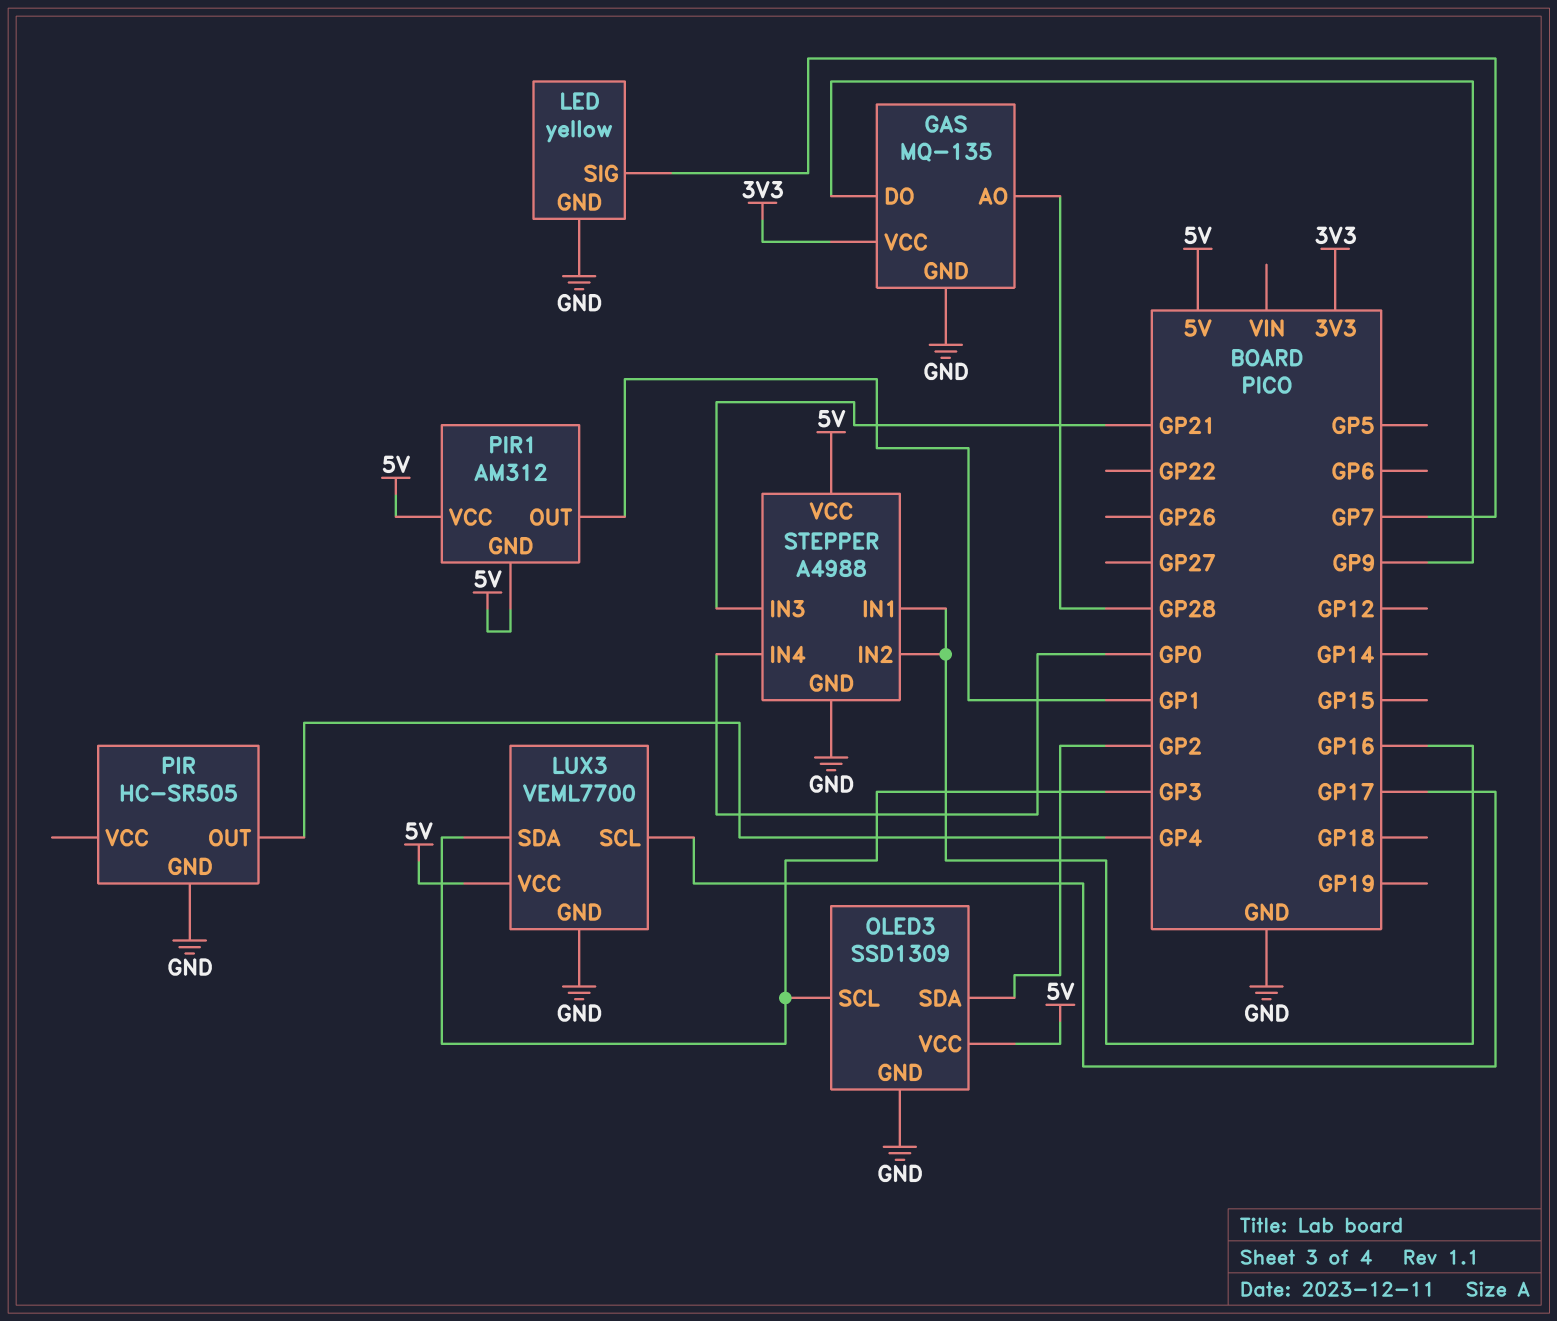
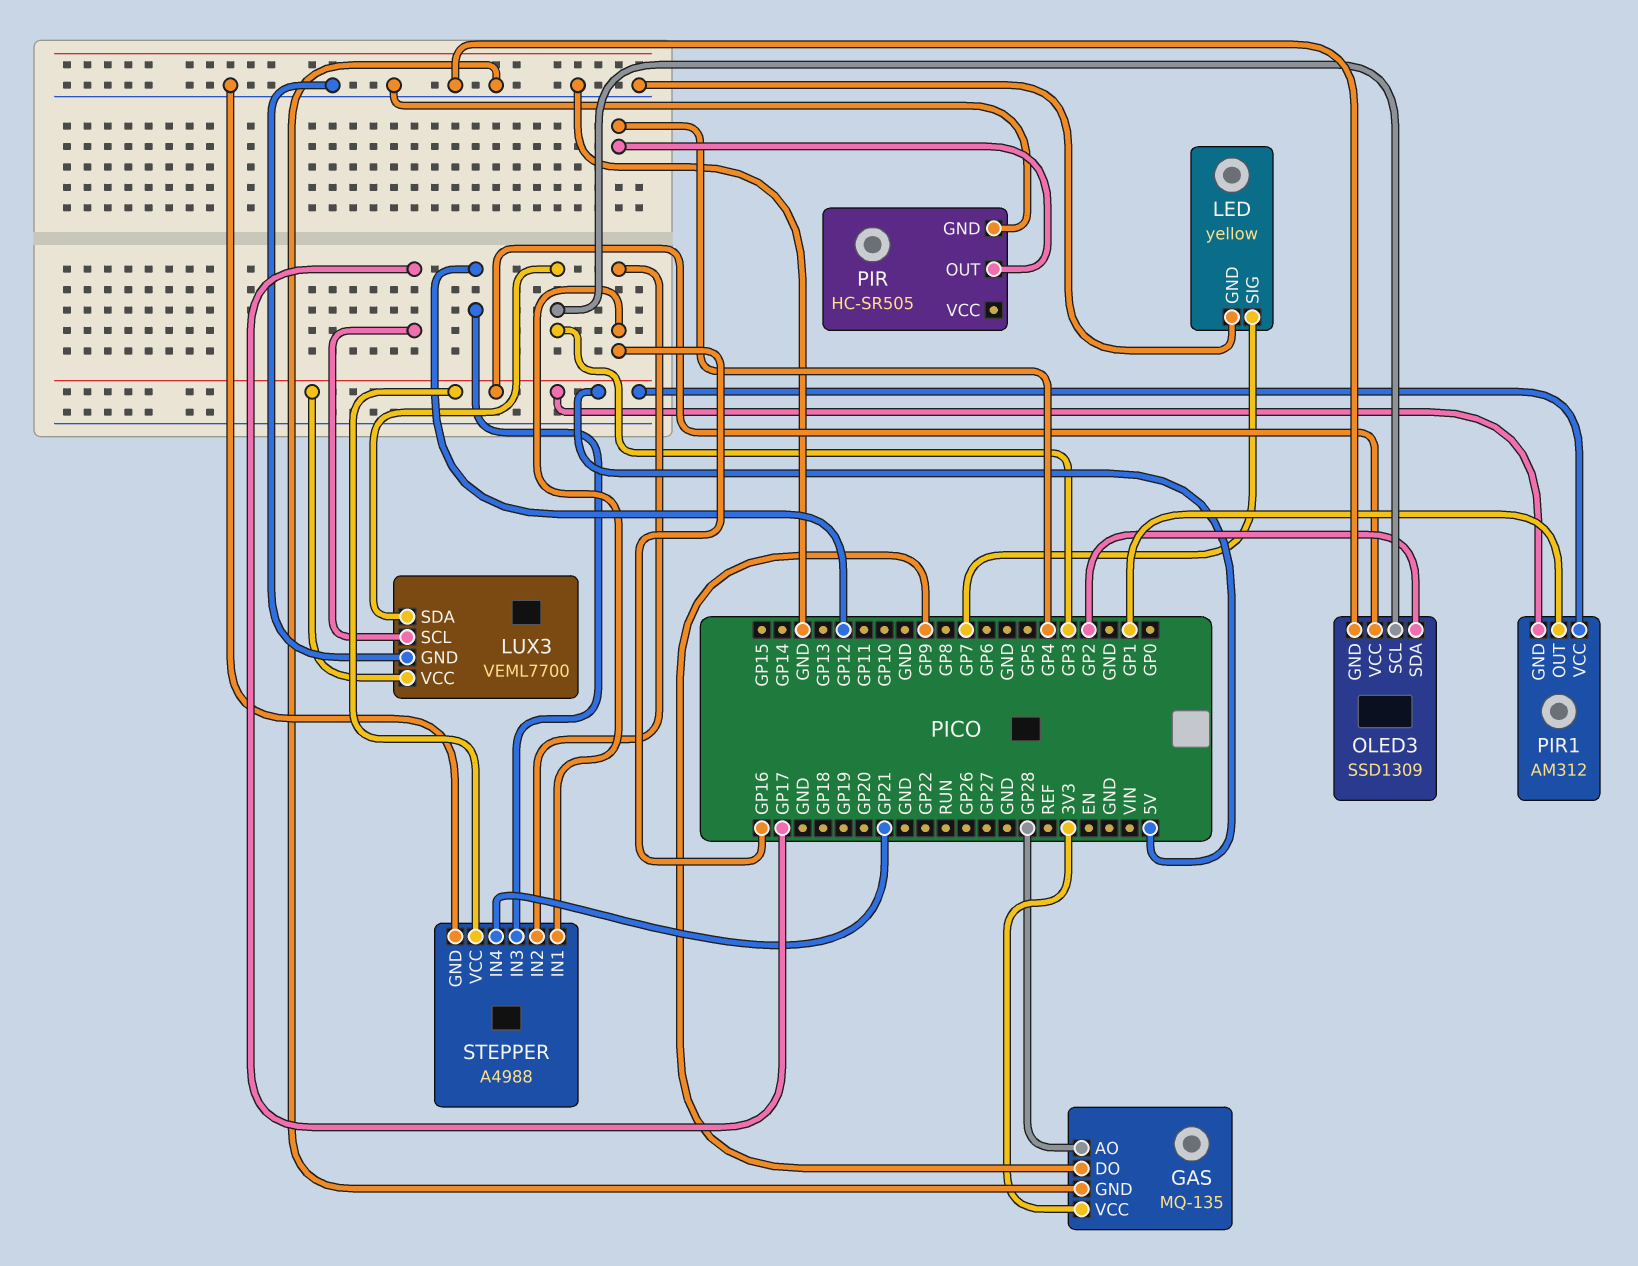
STEPPER pin IN3: GP21 -> GP12
STEPPER pin IN4: GP0 -> GP21

